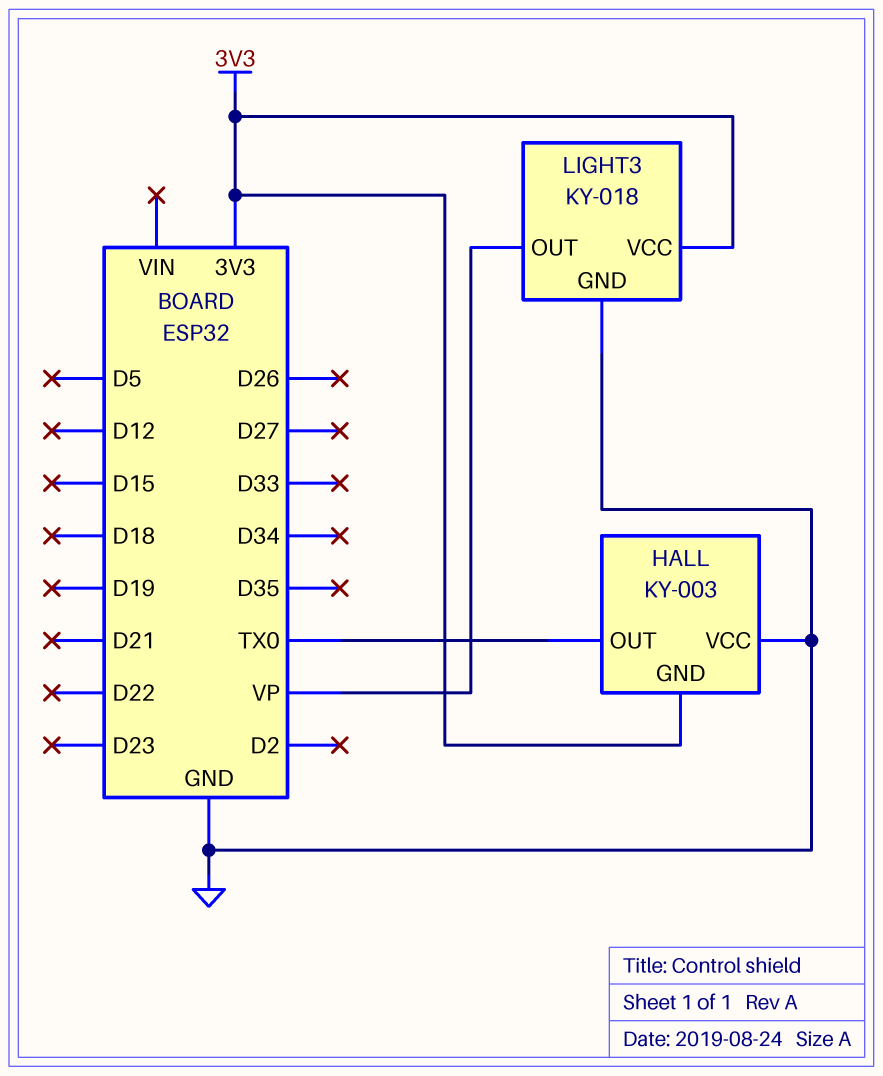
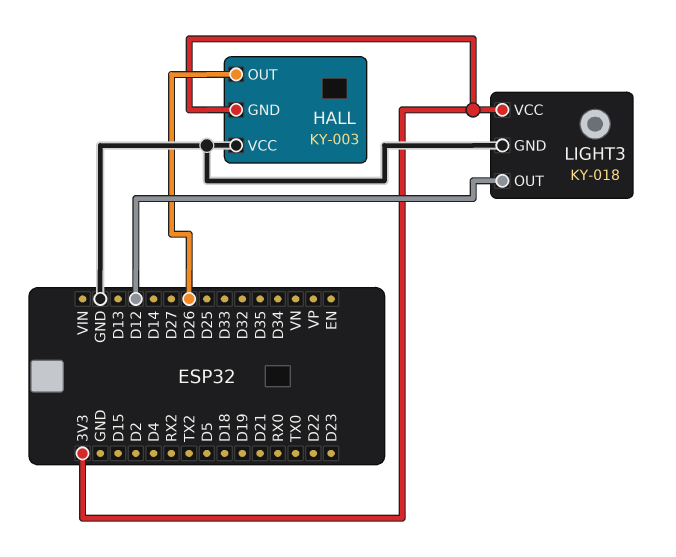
HALL pin OUT: TX0 -> D26
LIGHT3 pin OUT: VP -> D12

